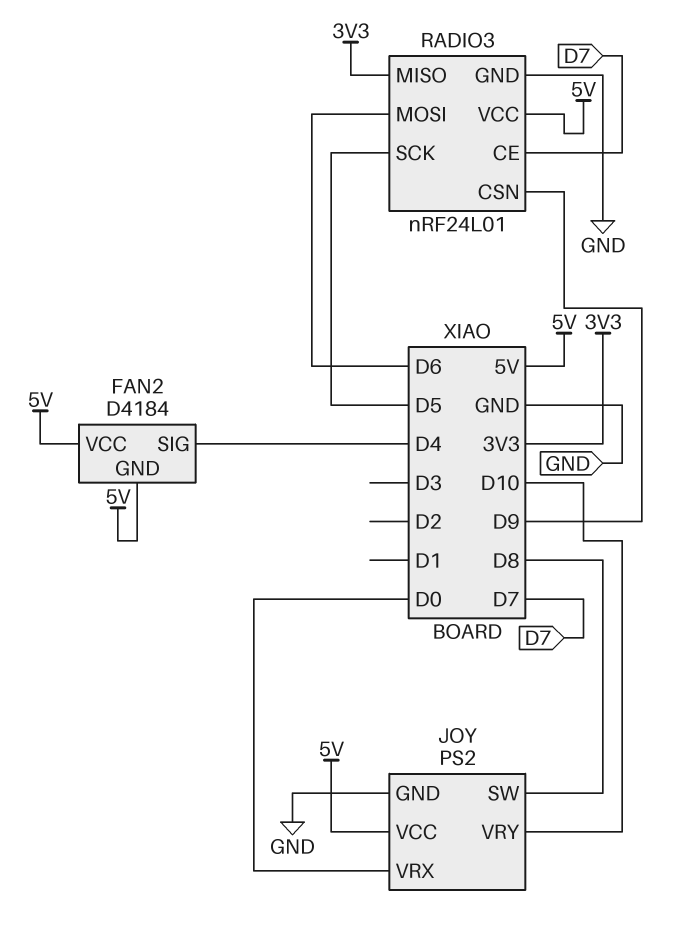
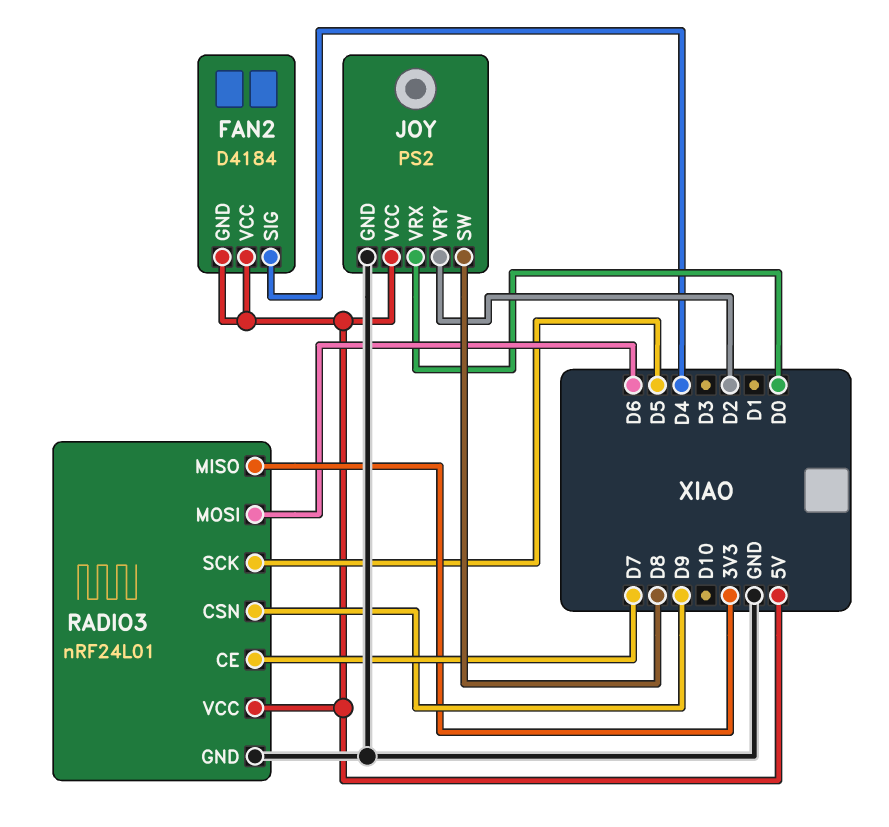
JOY pin VRY: D10 -> D2

